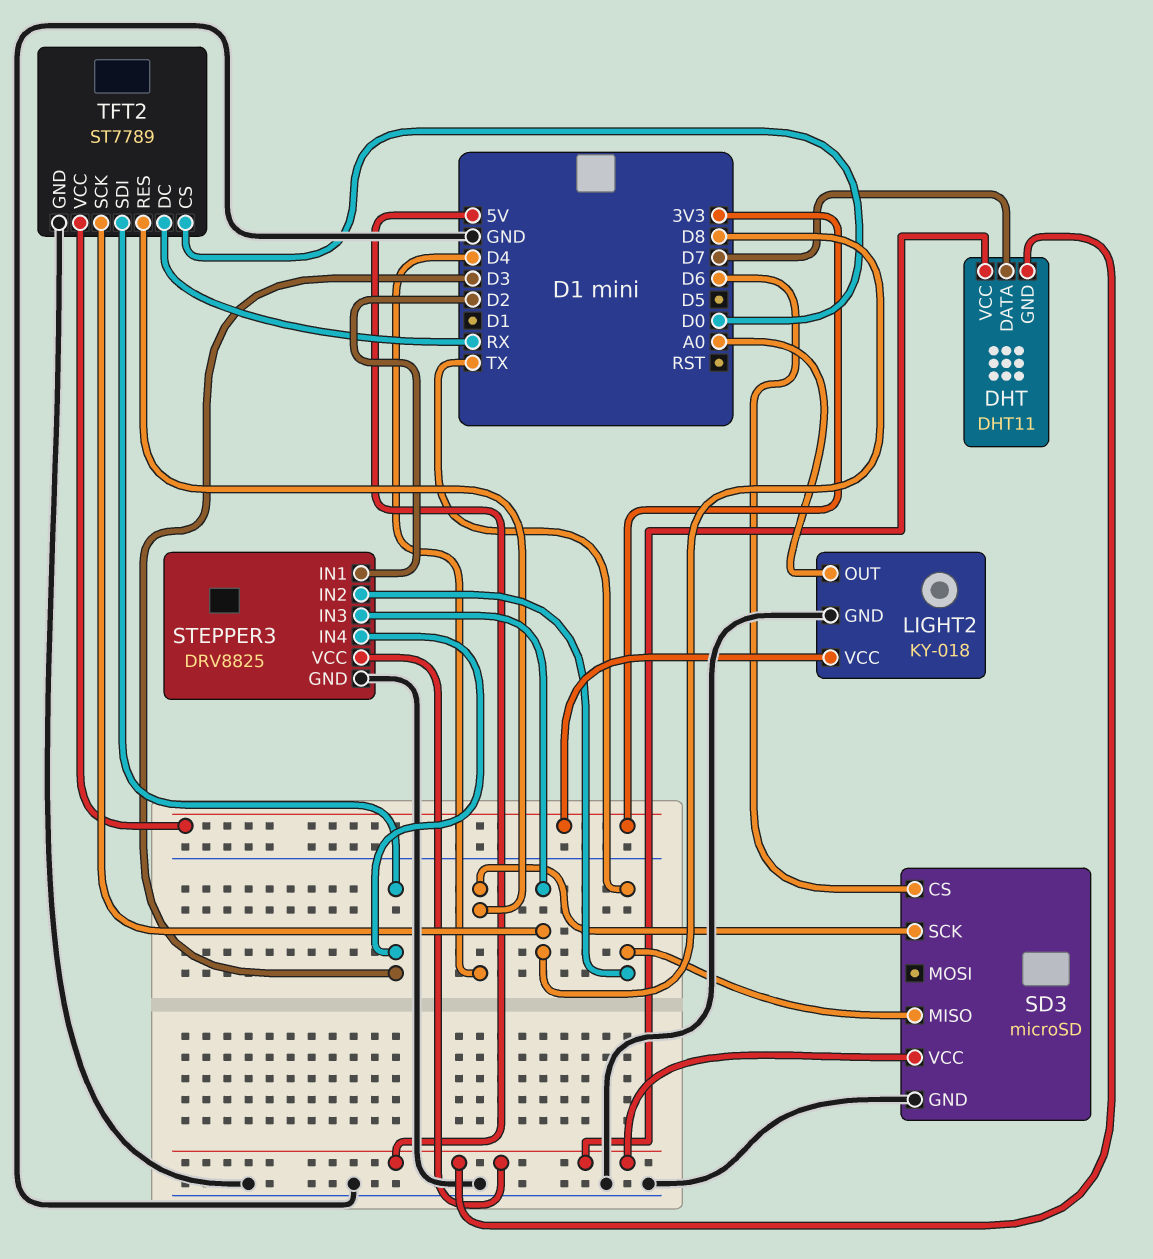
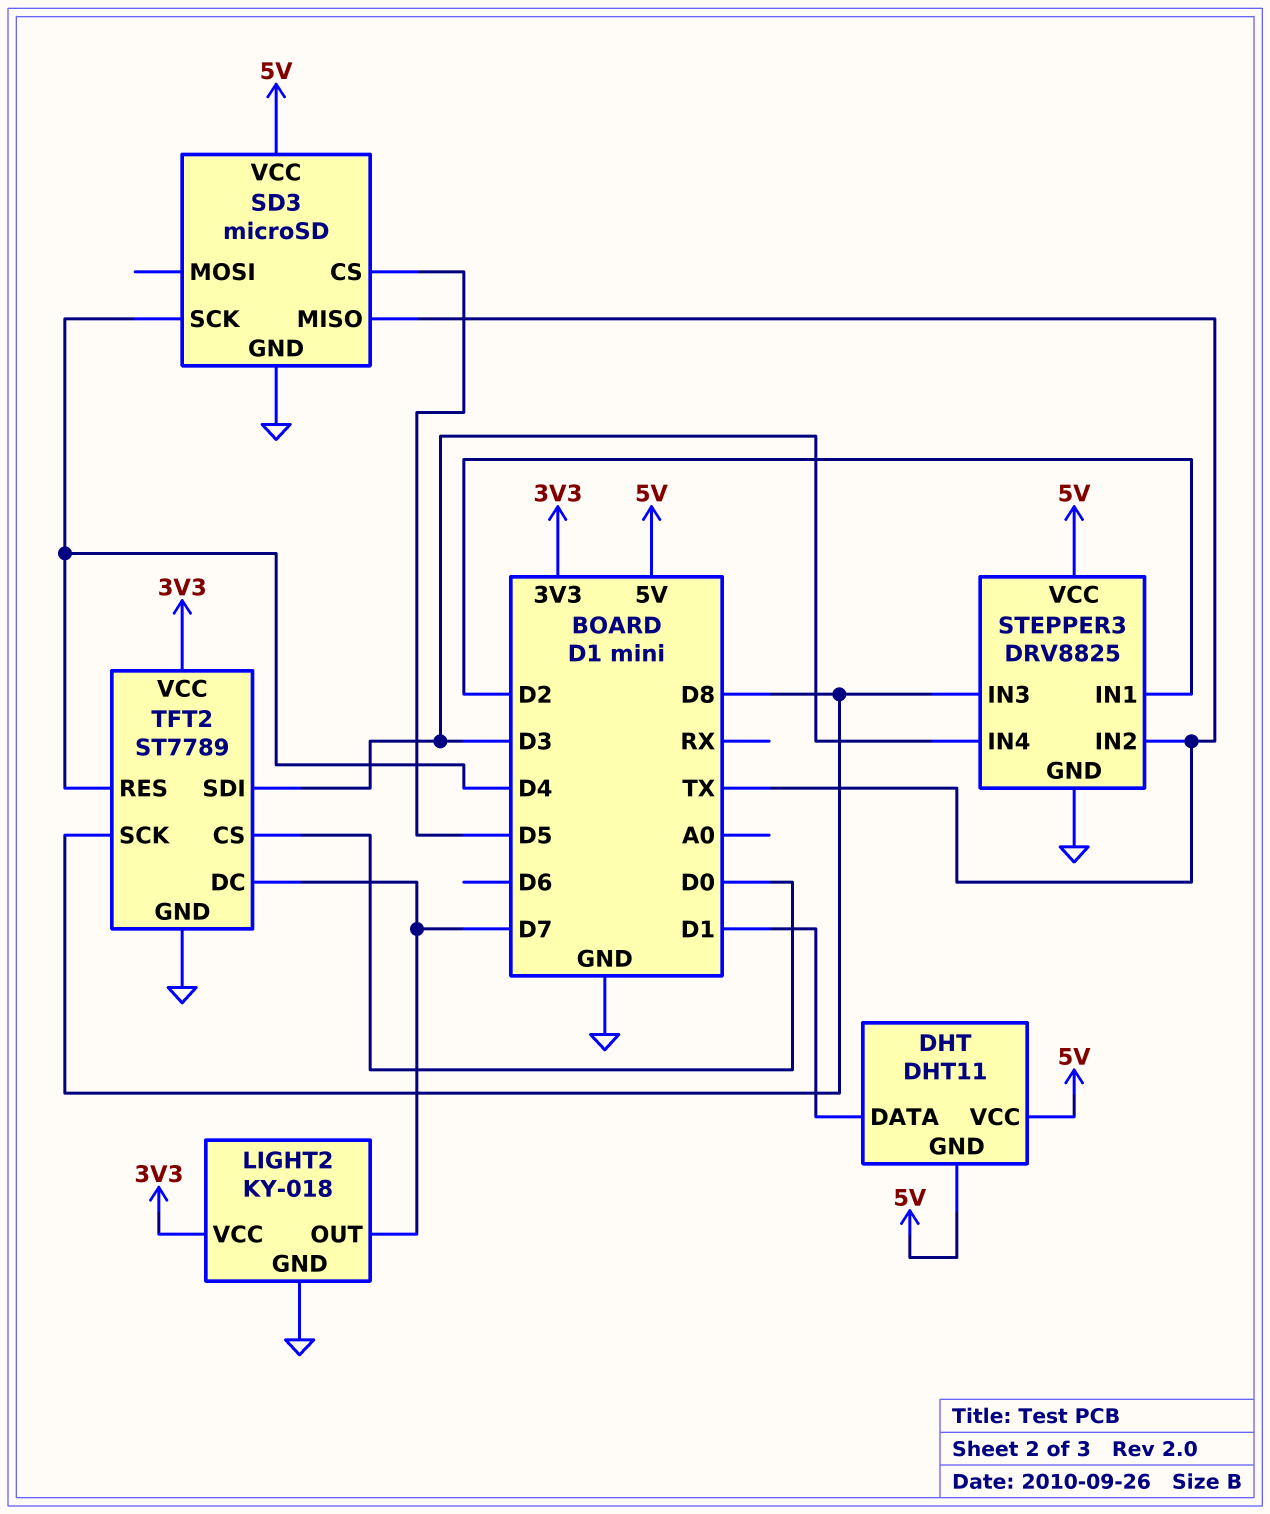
DHT pin DATA: D7 -> D1
LIGHT2 pin OUT: A0 -> D7
SD3 pin CS: D6 -> D5
TFT2 pin DC: RX -> D7

